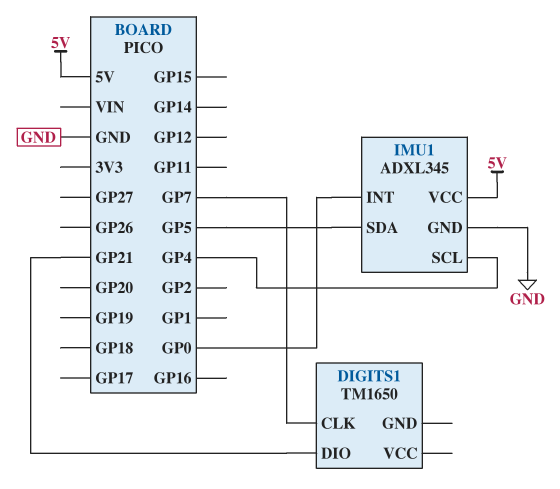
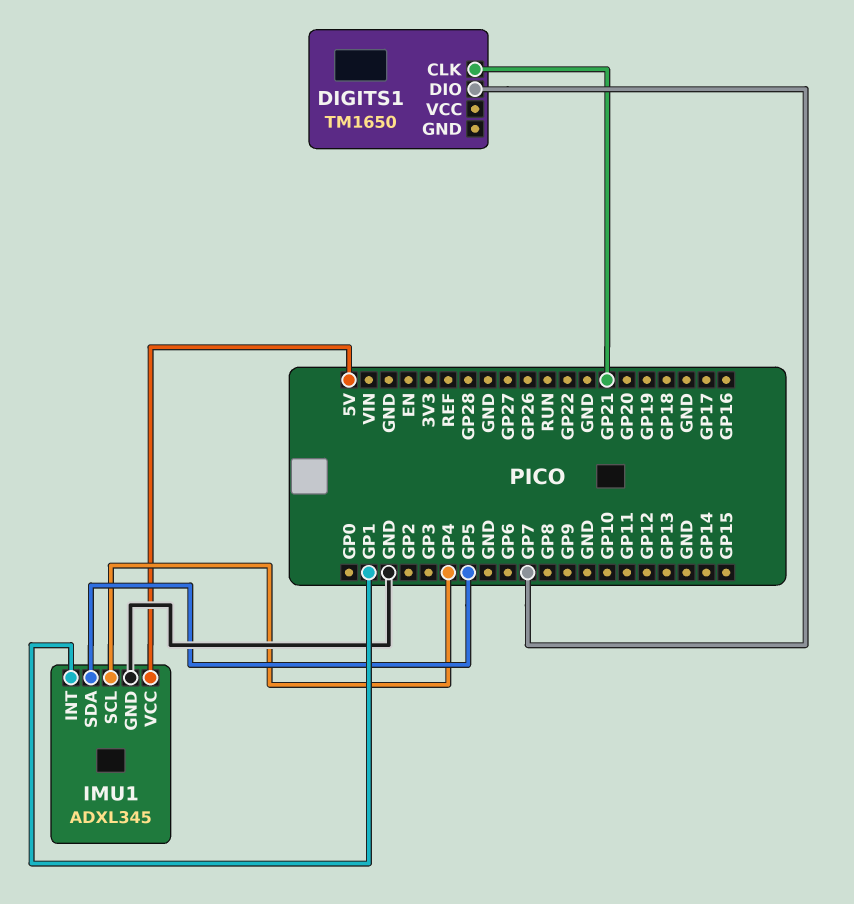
DIGITS1 pin CLK: GP7 -> GP21
DIGITS1 pin DIO: GP21 -> GP7
IMU1 pin INT: GP0 -> GP1

